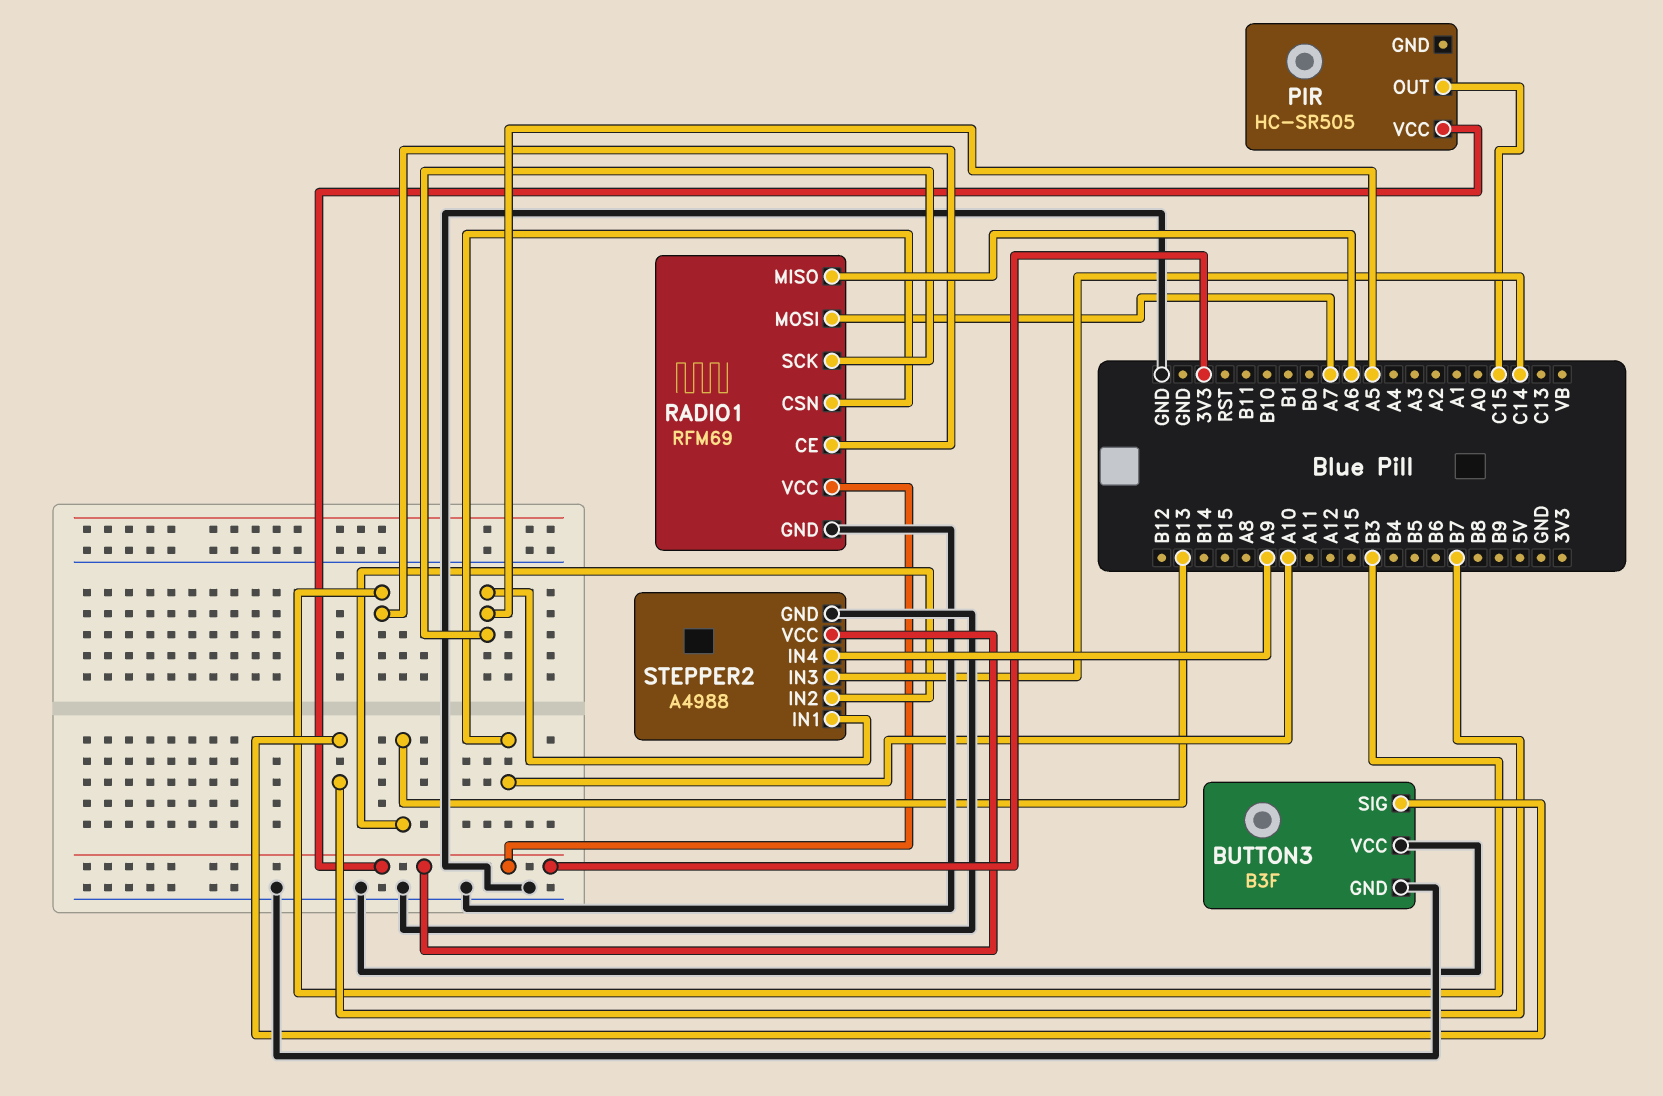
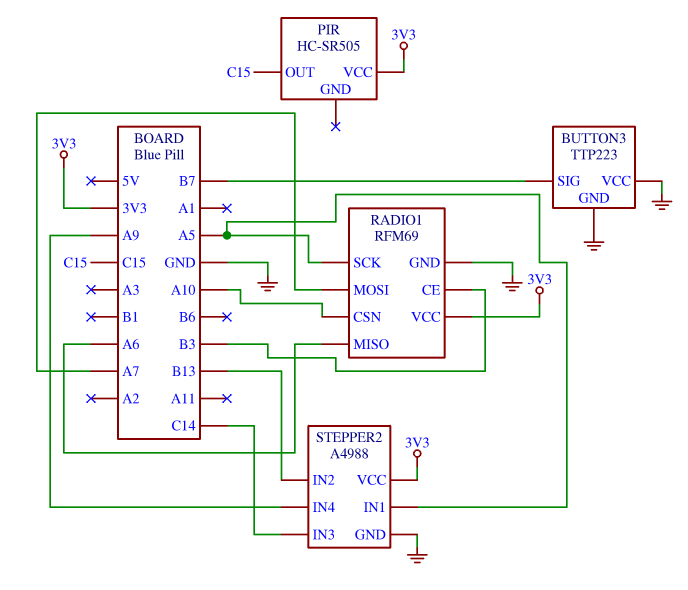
BUTTON3: B3F -> TTP223

